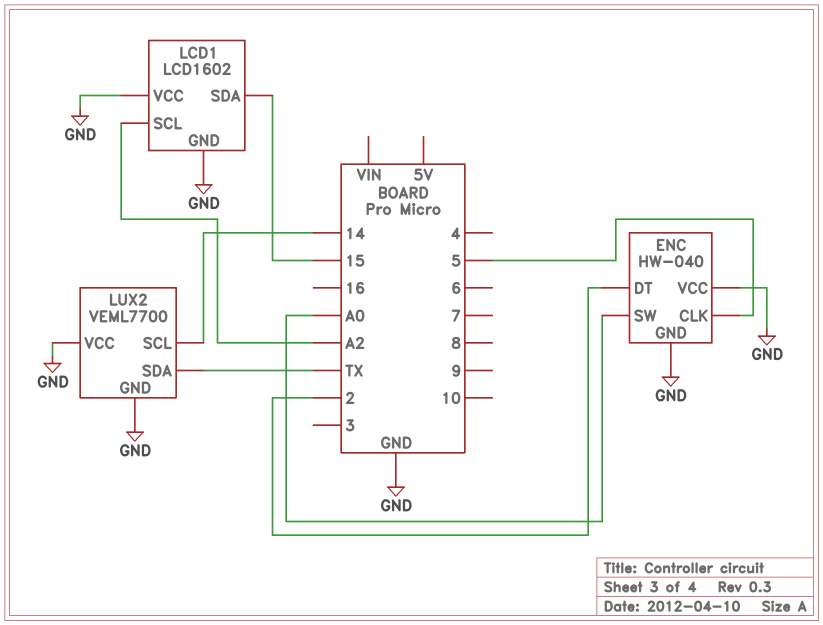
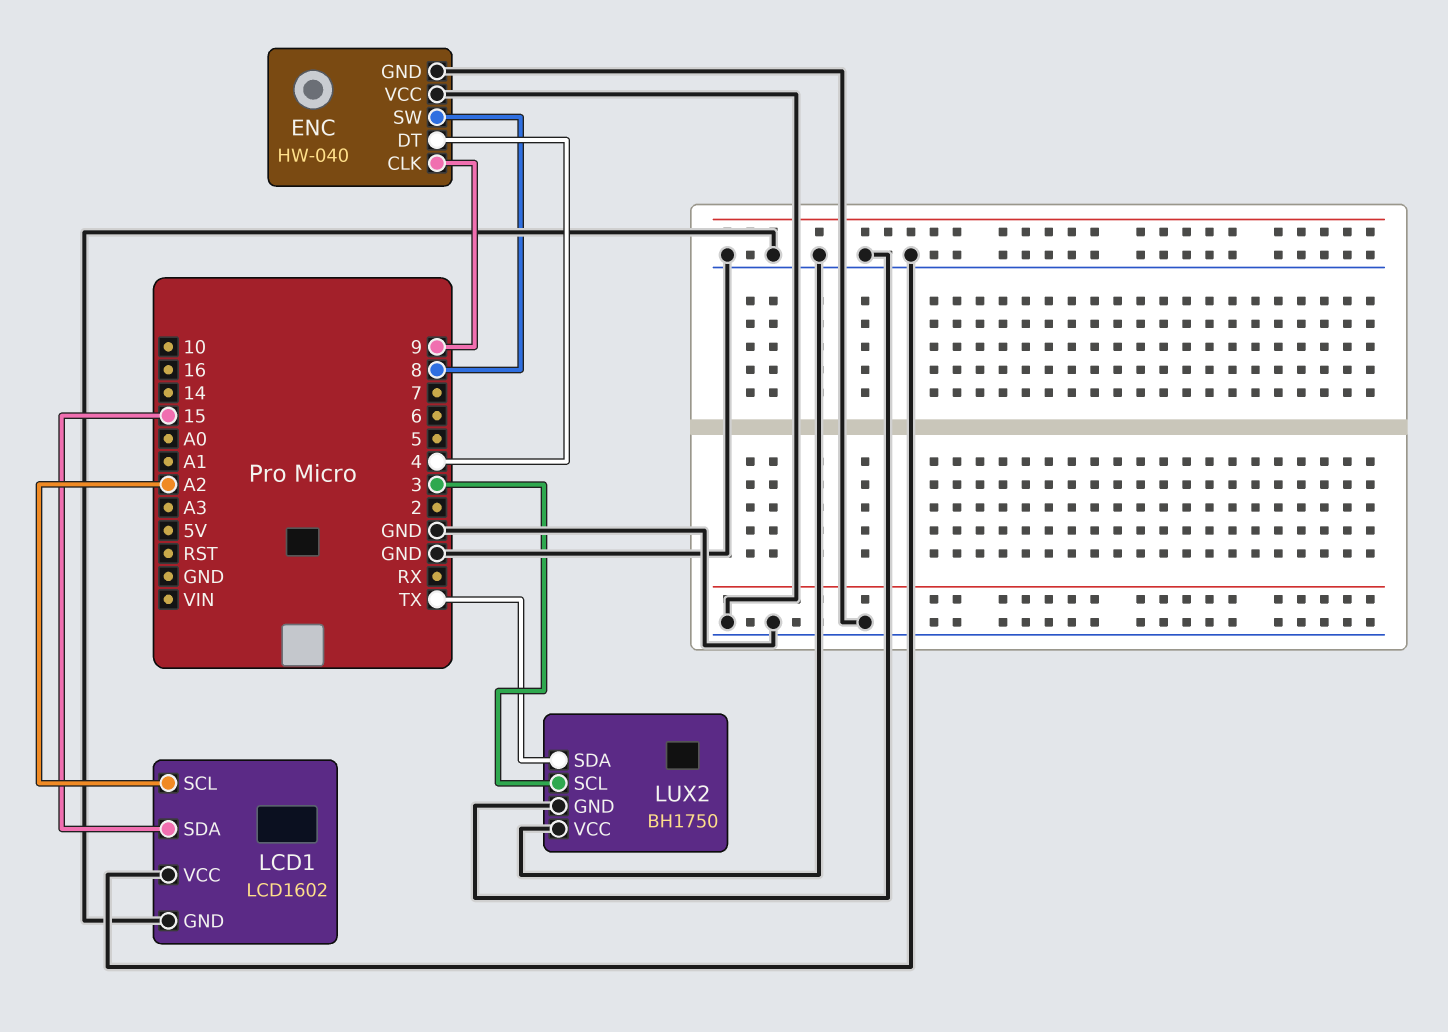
ENC pin CLK: 5 -> 9
ENC pin DT: 2 -> 4
ENC pin SW: A0 -> 8
LUX2: VEML7700 -> BH1750
LUX2 pin SCL: 14 -> 3

